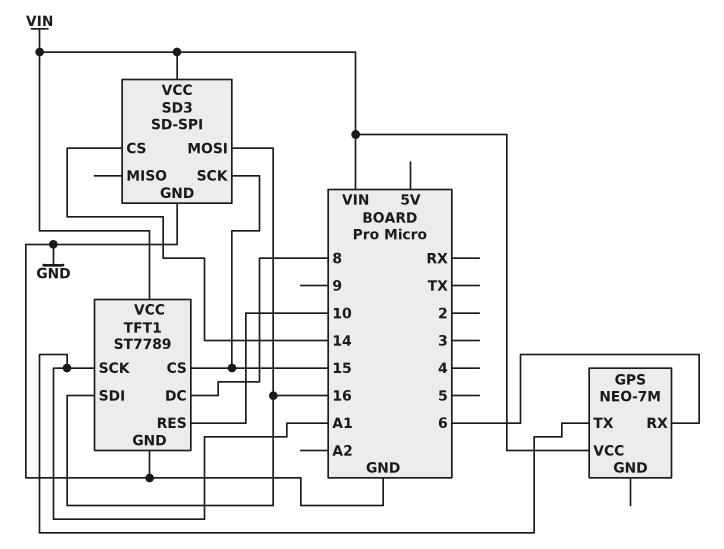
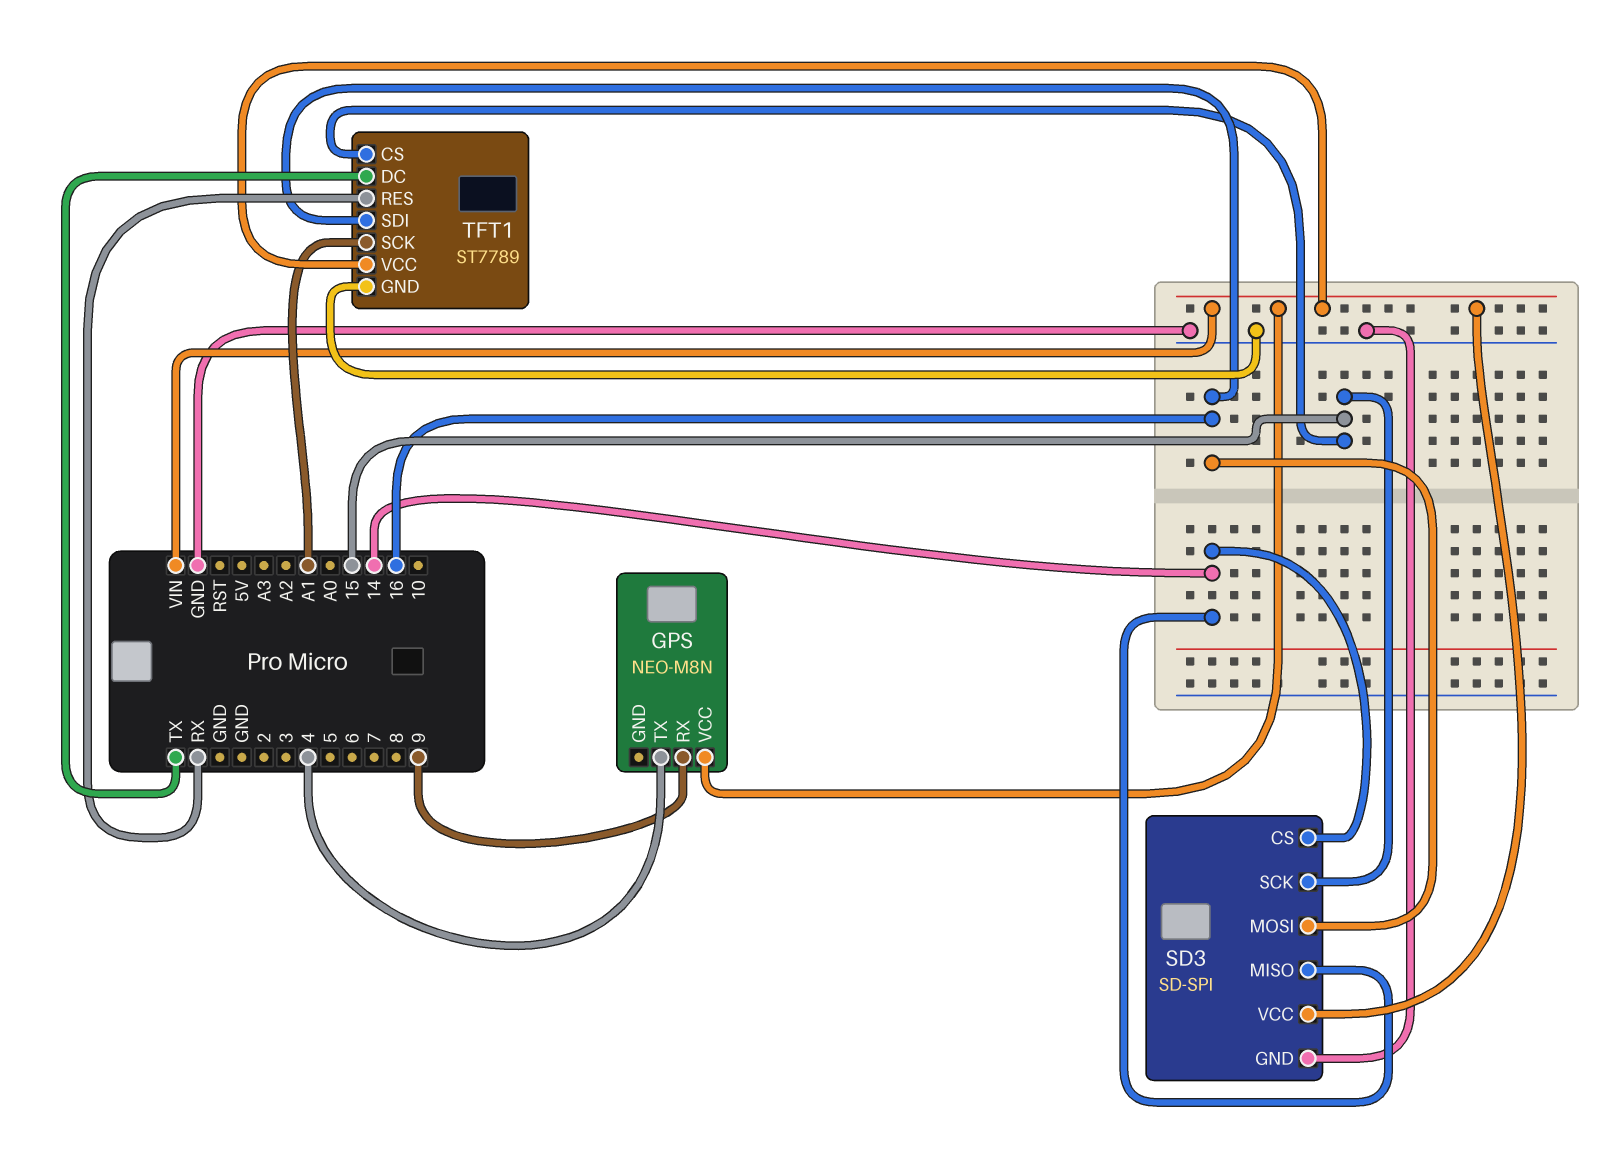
GPS: NEO-7M -> NEO-M8N
GPS pin RX: 6 -> 9
GPS pin TX: A1 -> 4
SD3 pin MISO: none -> 14
TFT1 pin DC: 8 -> TX
TFT1 pin RES: 10 -> RX

